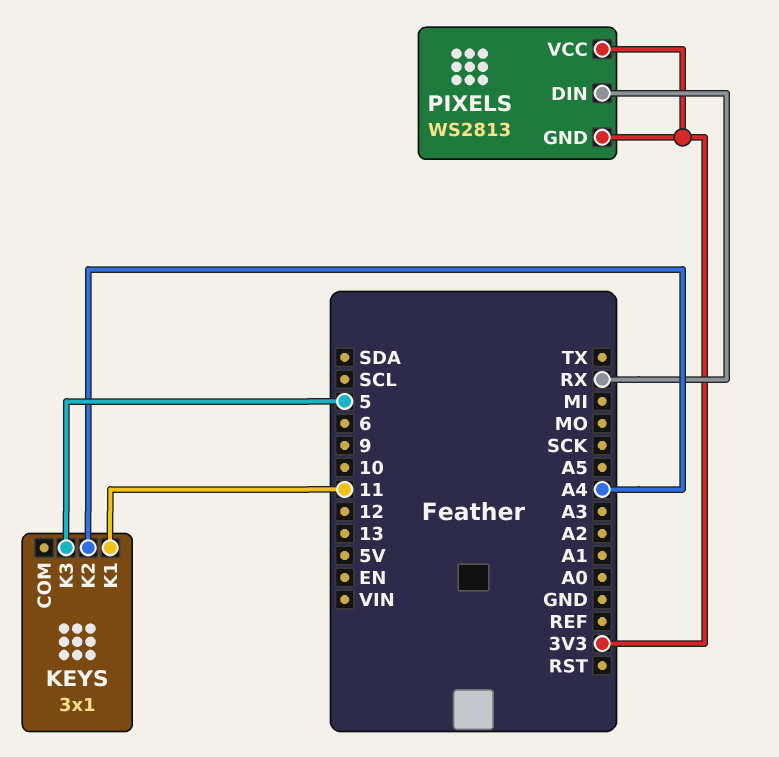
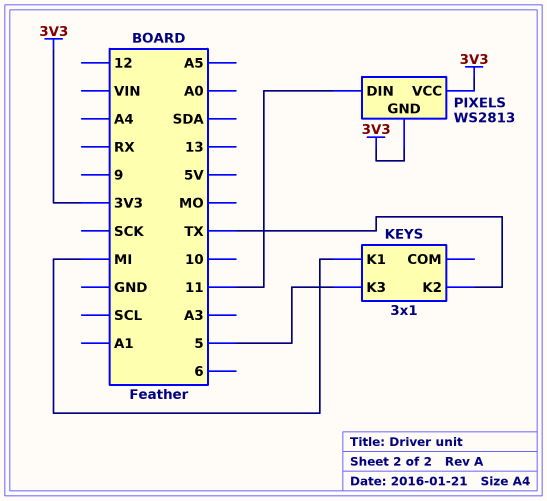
KEYS pin K1: 11 -> MI
KEYS pin K2: A4 -> TX
PIXELS pin DIN: RX -> 11

